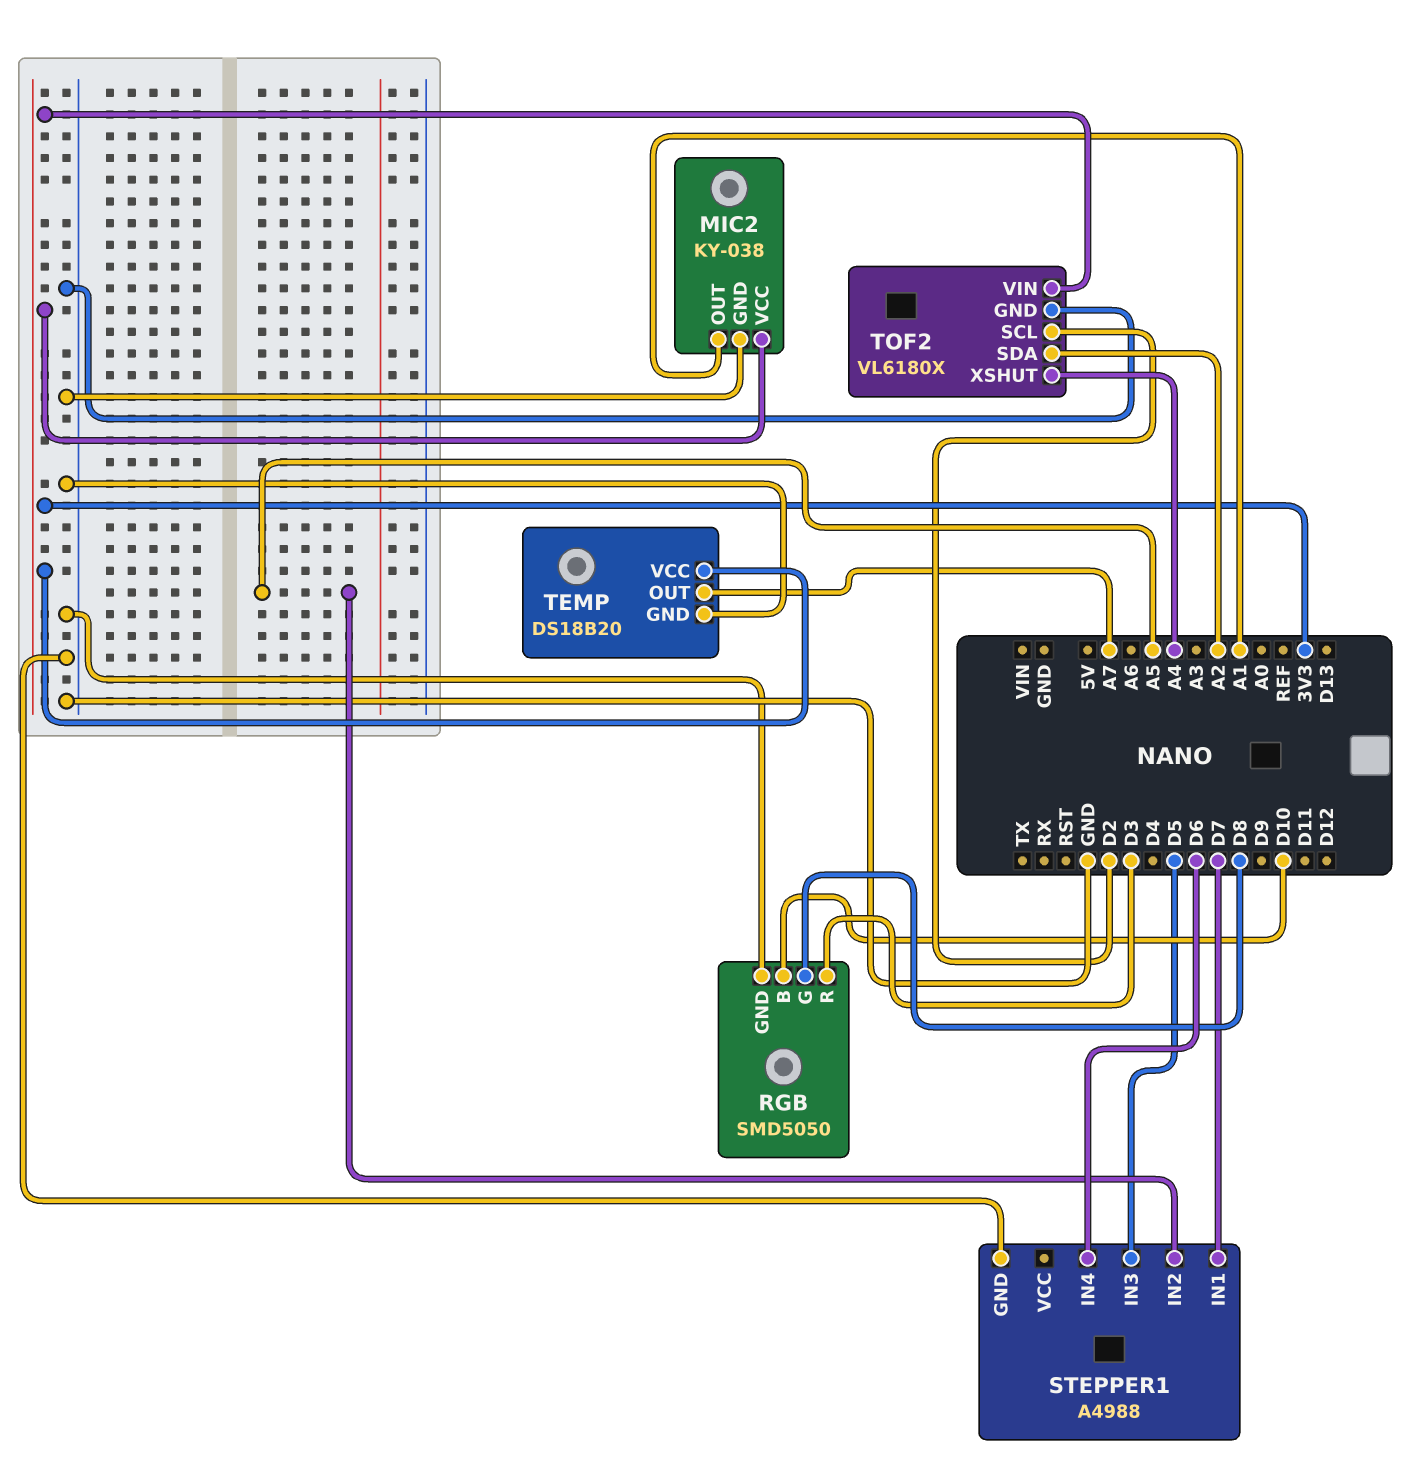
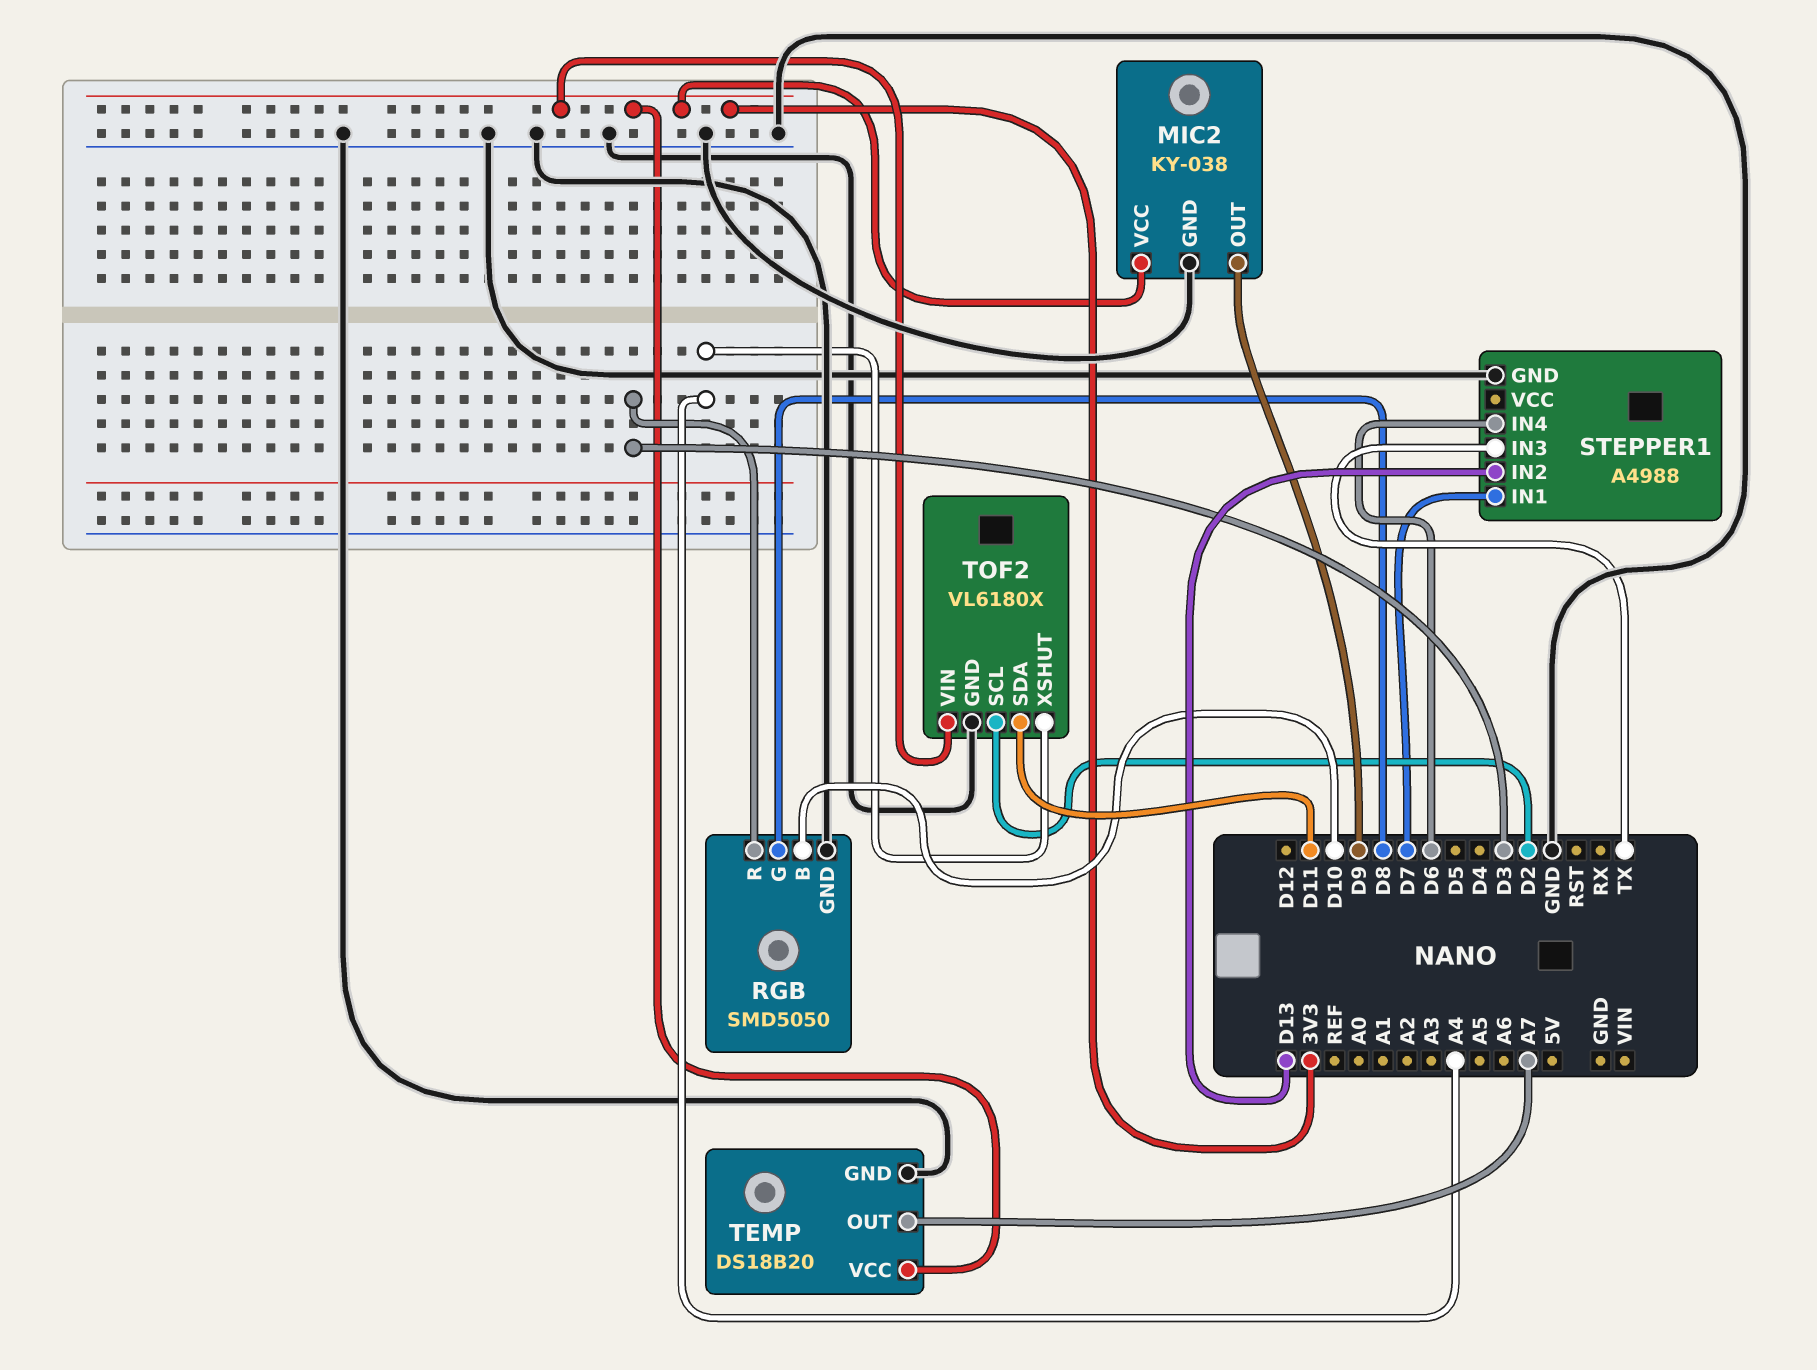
MIC2 pin OUT: A1 -> D9
STEPPER1 pin IN2: A5 -> D13
STEPPER1 pin IN3: D5 -> TX
TOF2 pin SDA: A2 -> D11

